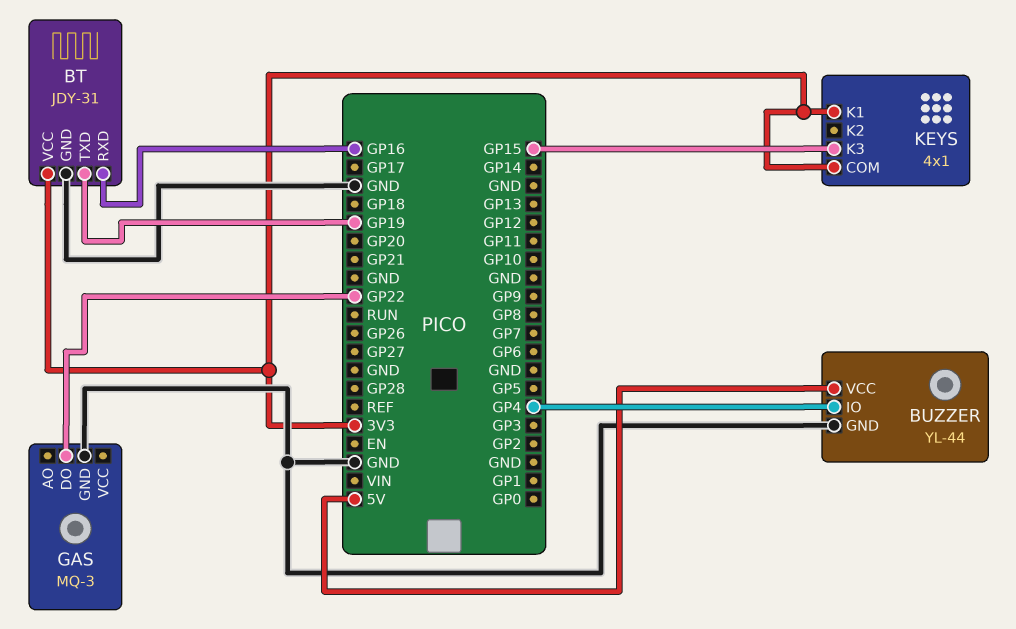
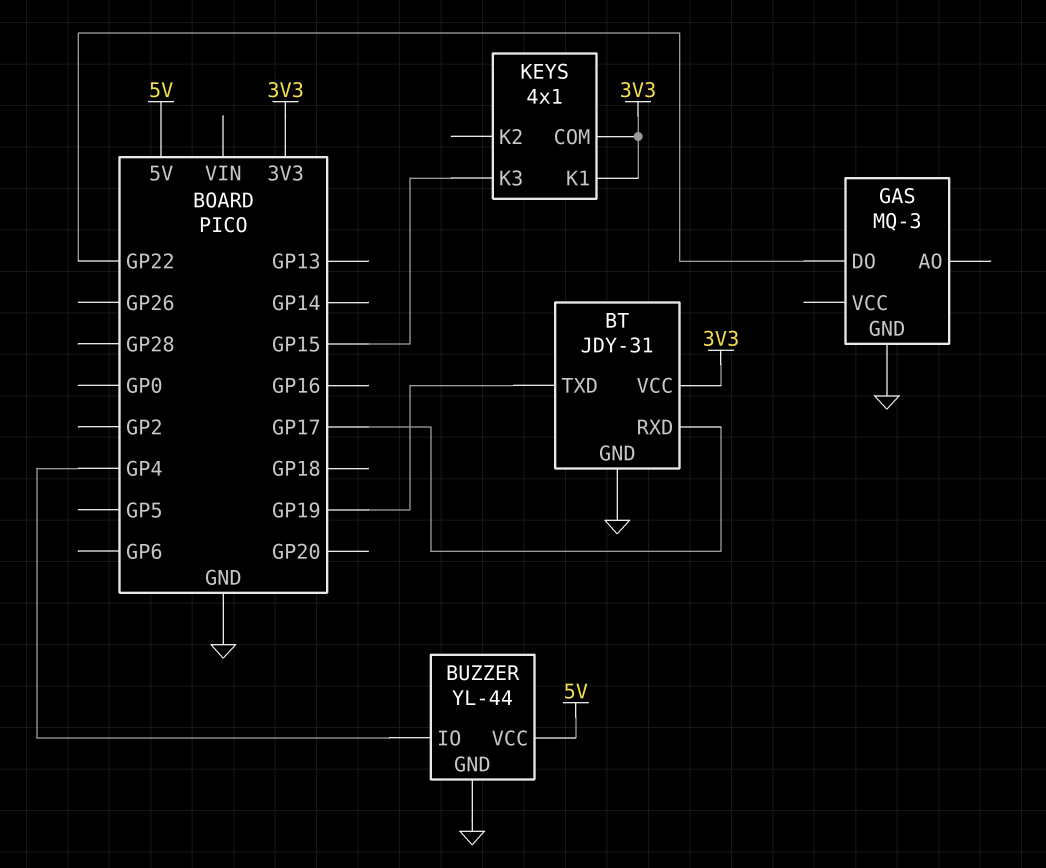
BT pin RXD: GP16 -> GP17

